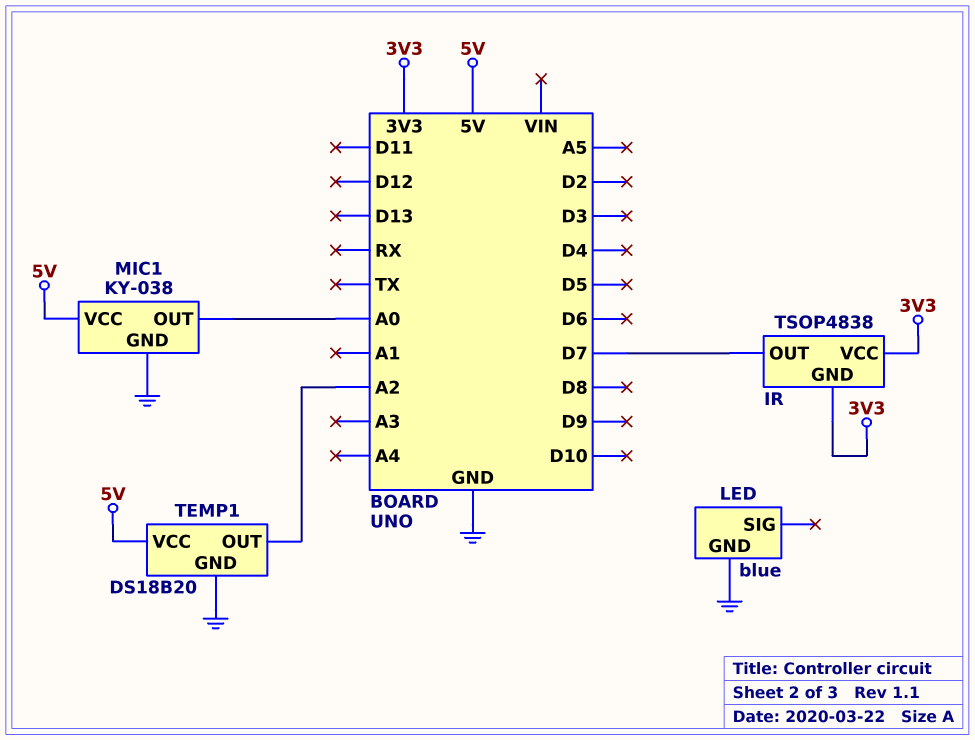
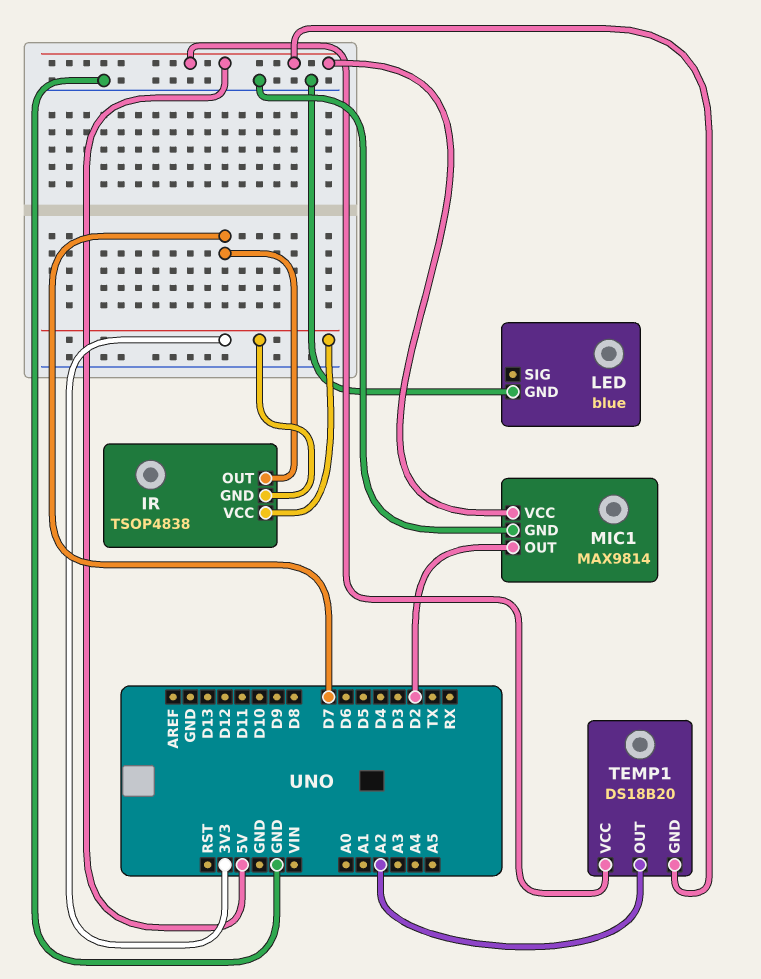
MIC1: KY-038 -> MAX9814
MIC1 pin OUT: A0 -> D2
TEMP1 pin GND: GND -> 5V

